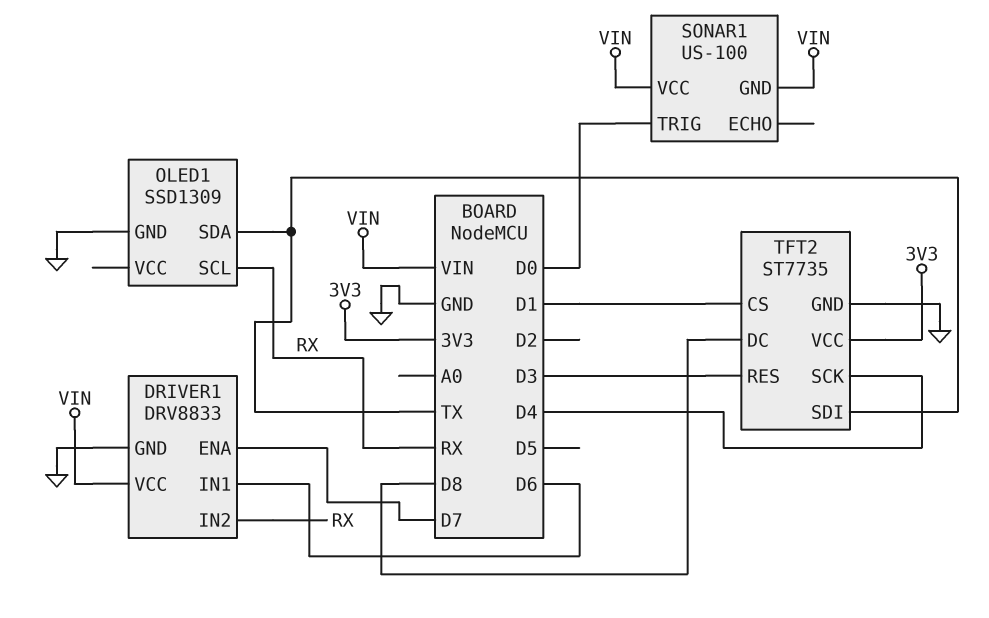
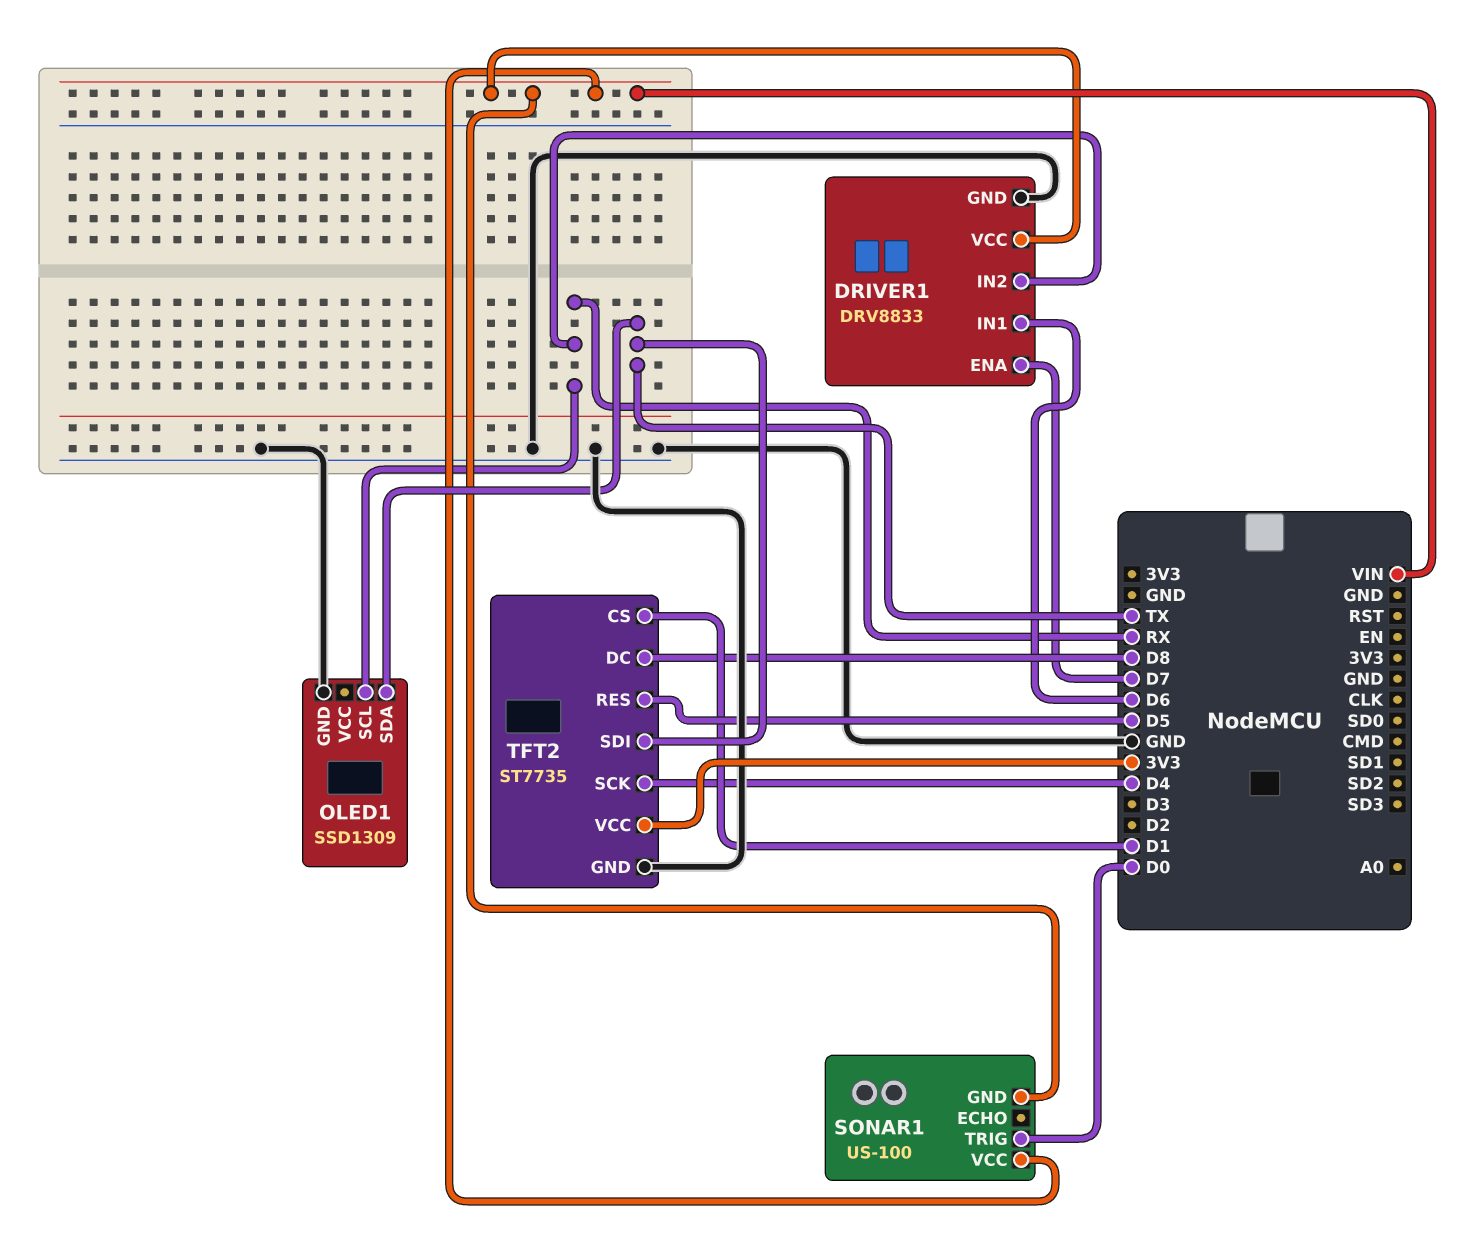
TFT2 pin RES: D3 -> D5

